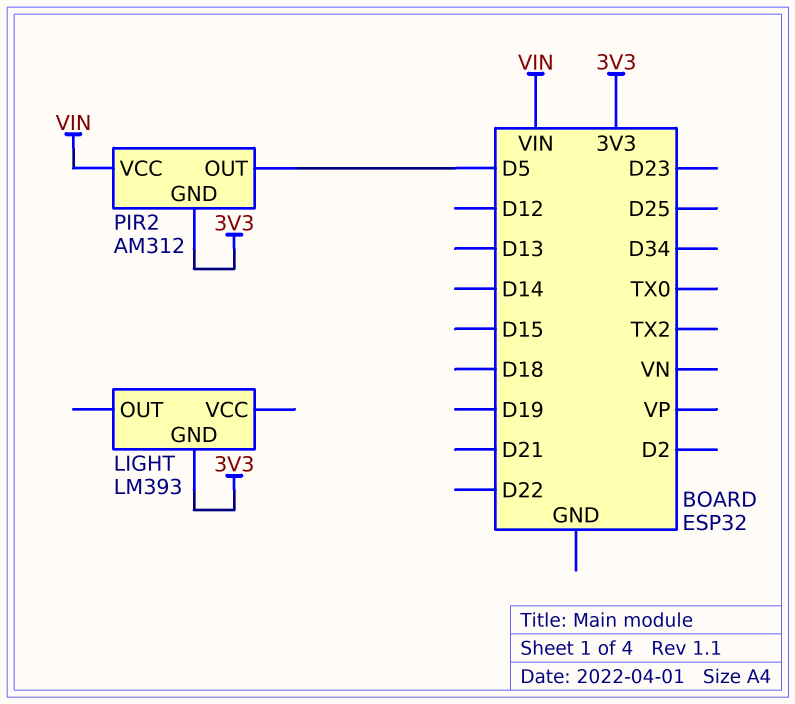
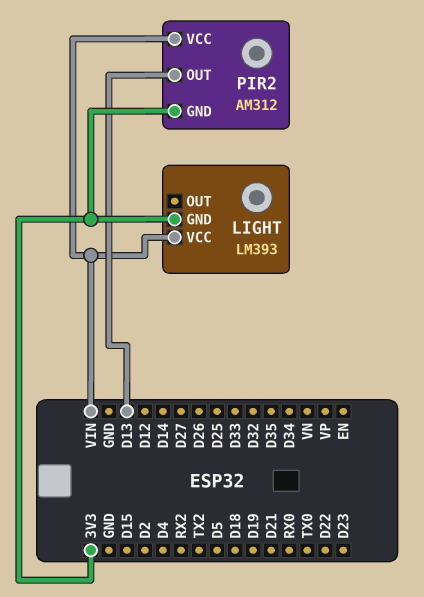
LIGHT pin VCC: none -> VIN
PIR2 pin OUT: D5 -> D13

